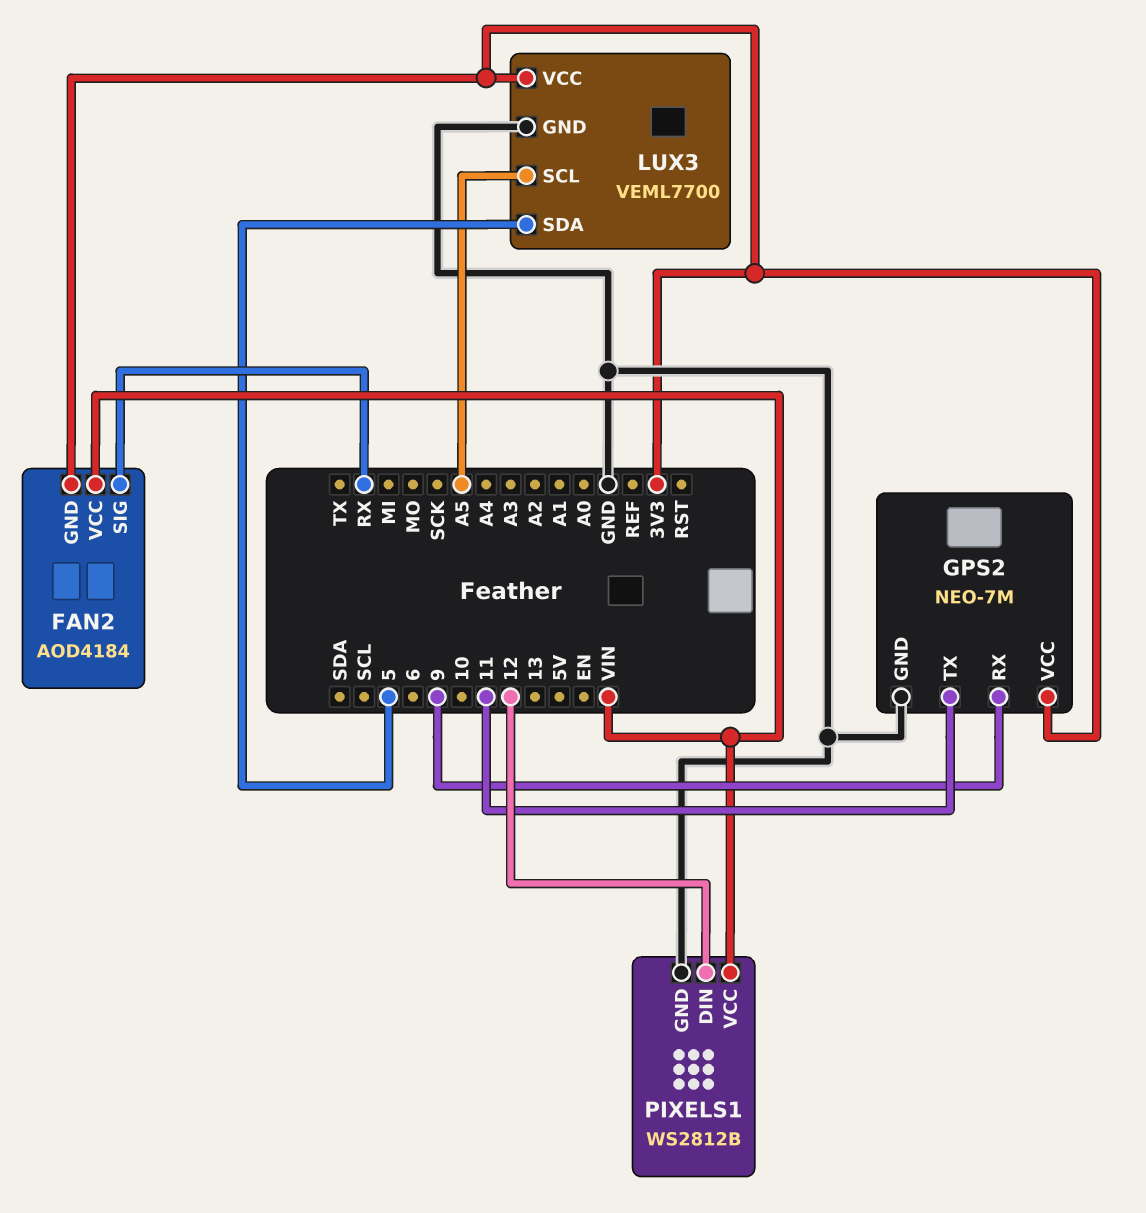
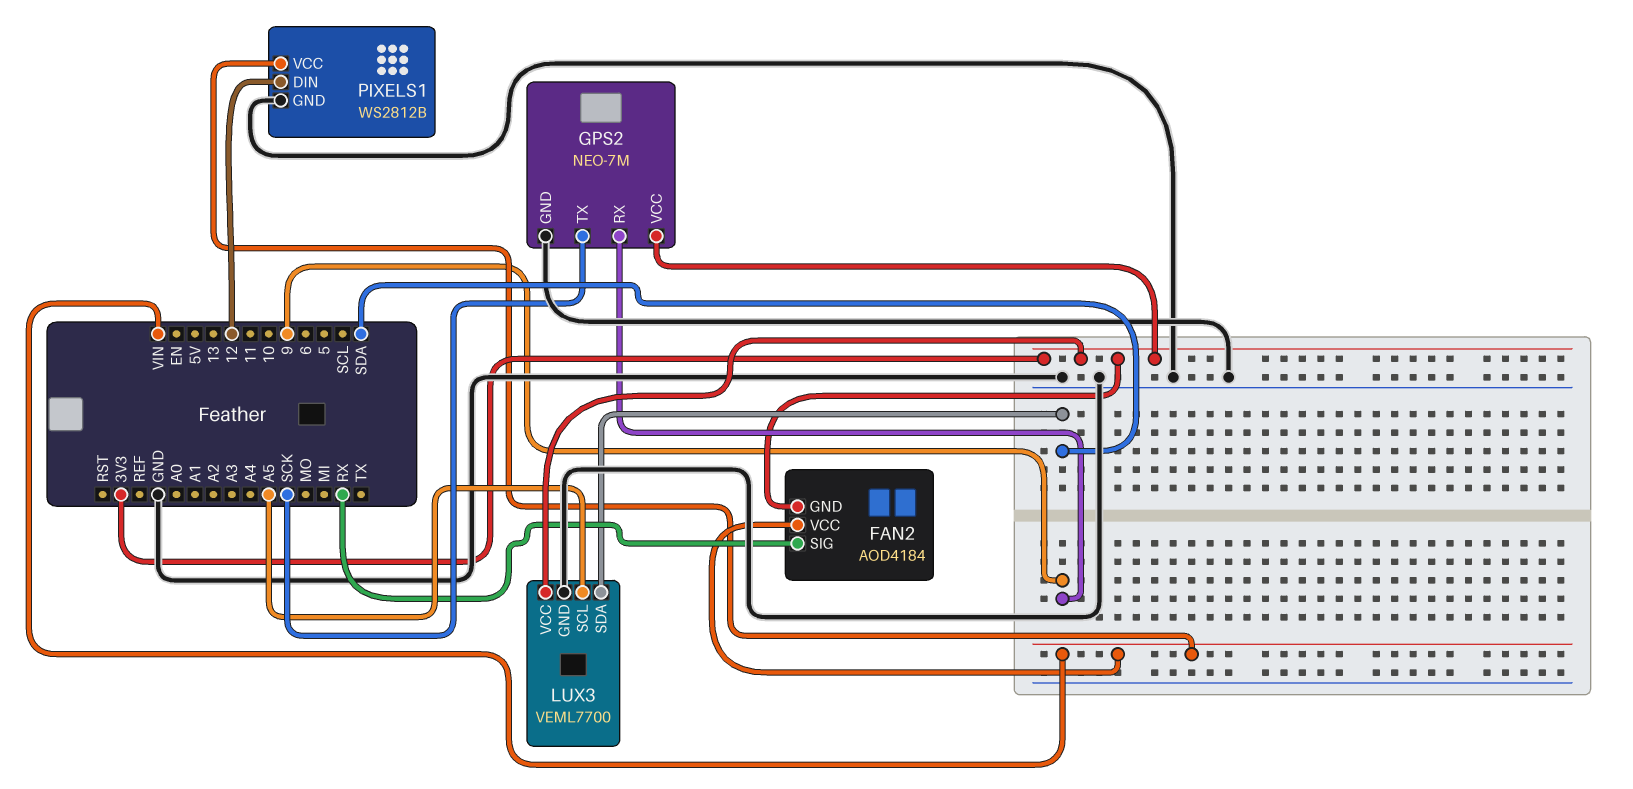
GPS2 pin TX: 11 -> SCK
LUX3 pin SDA: 5 -> SDA

